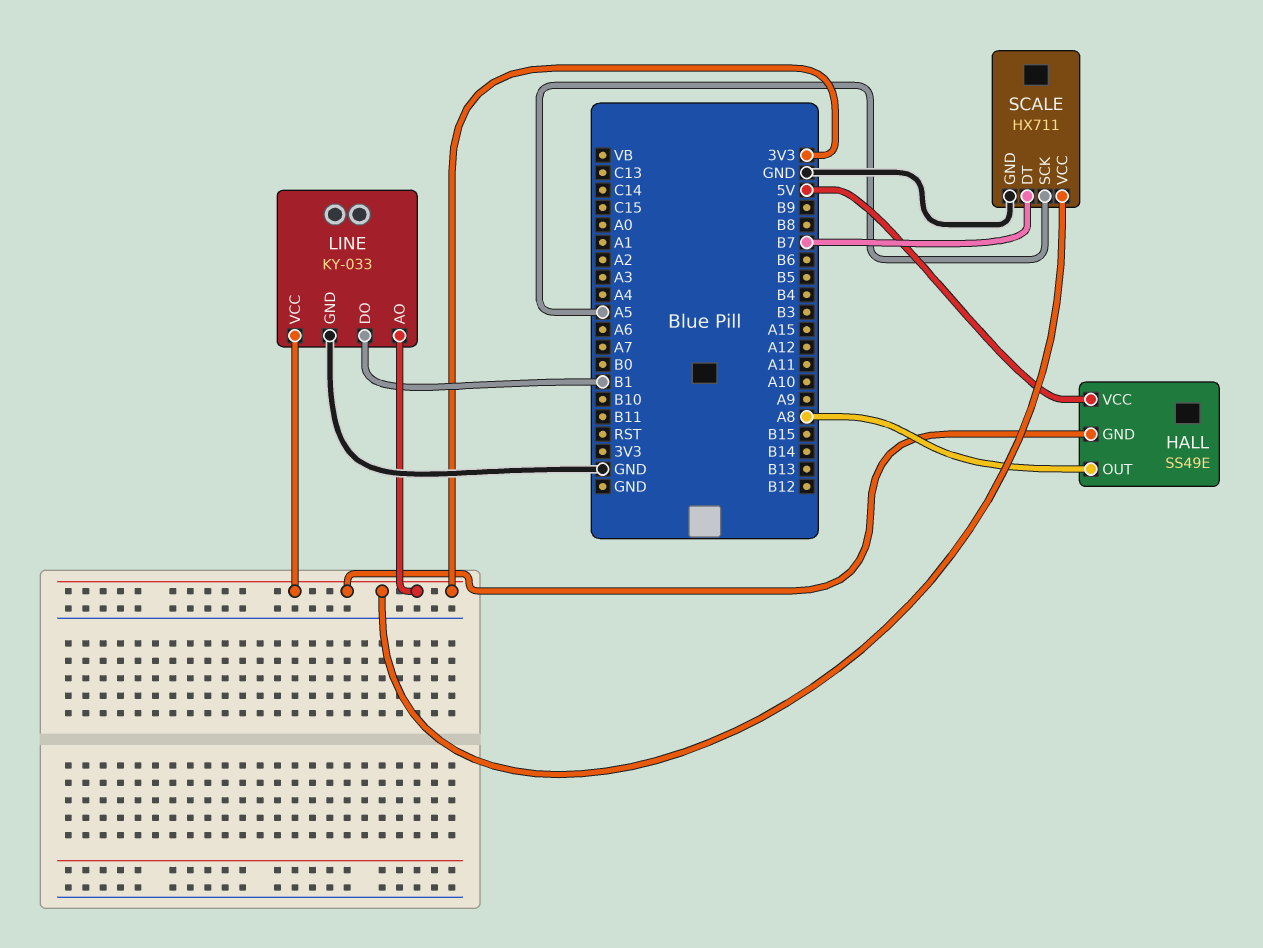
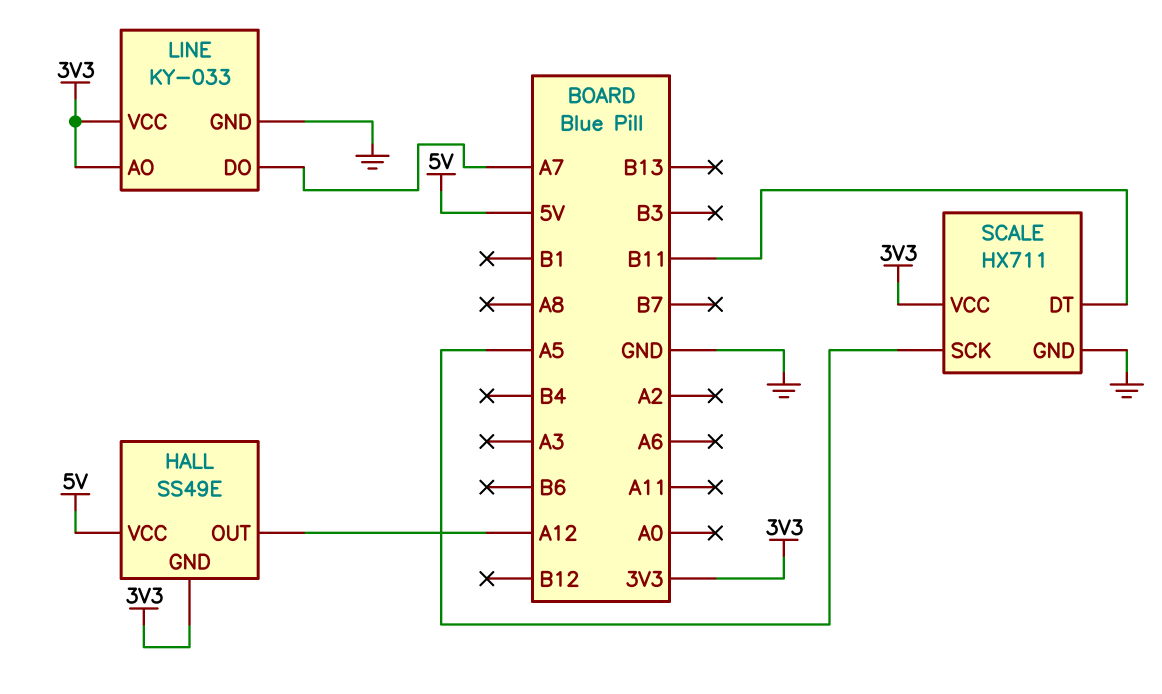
HALL pin OUT: A8 -> A12
LINE pin DO: B1 -> A7
SCALE pin DT: B7 -> B11

